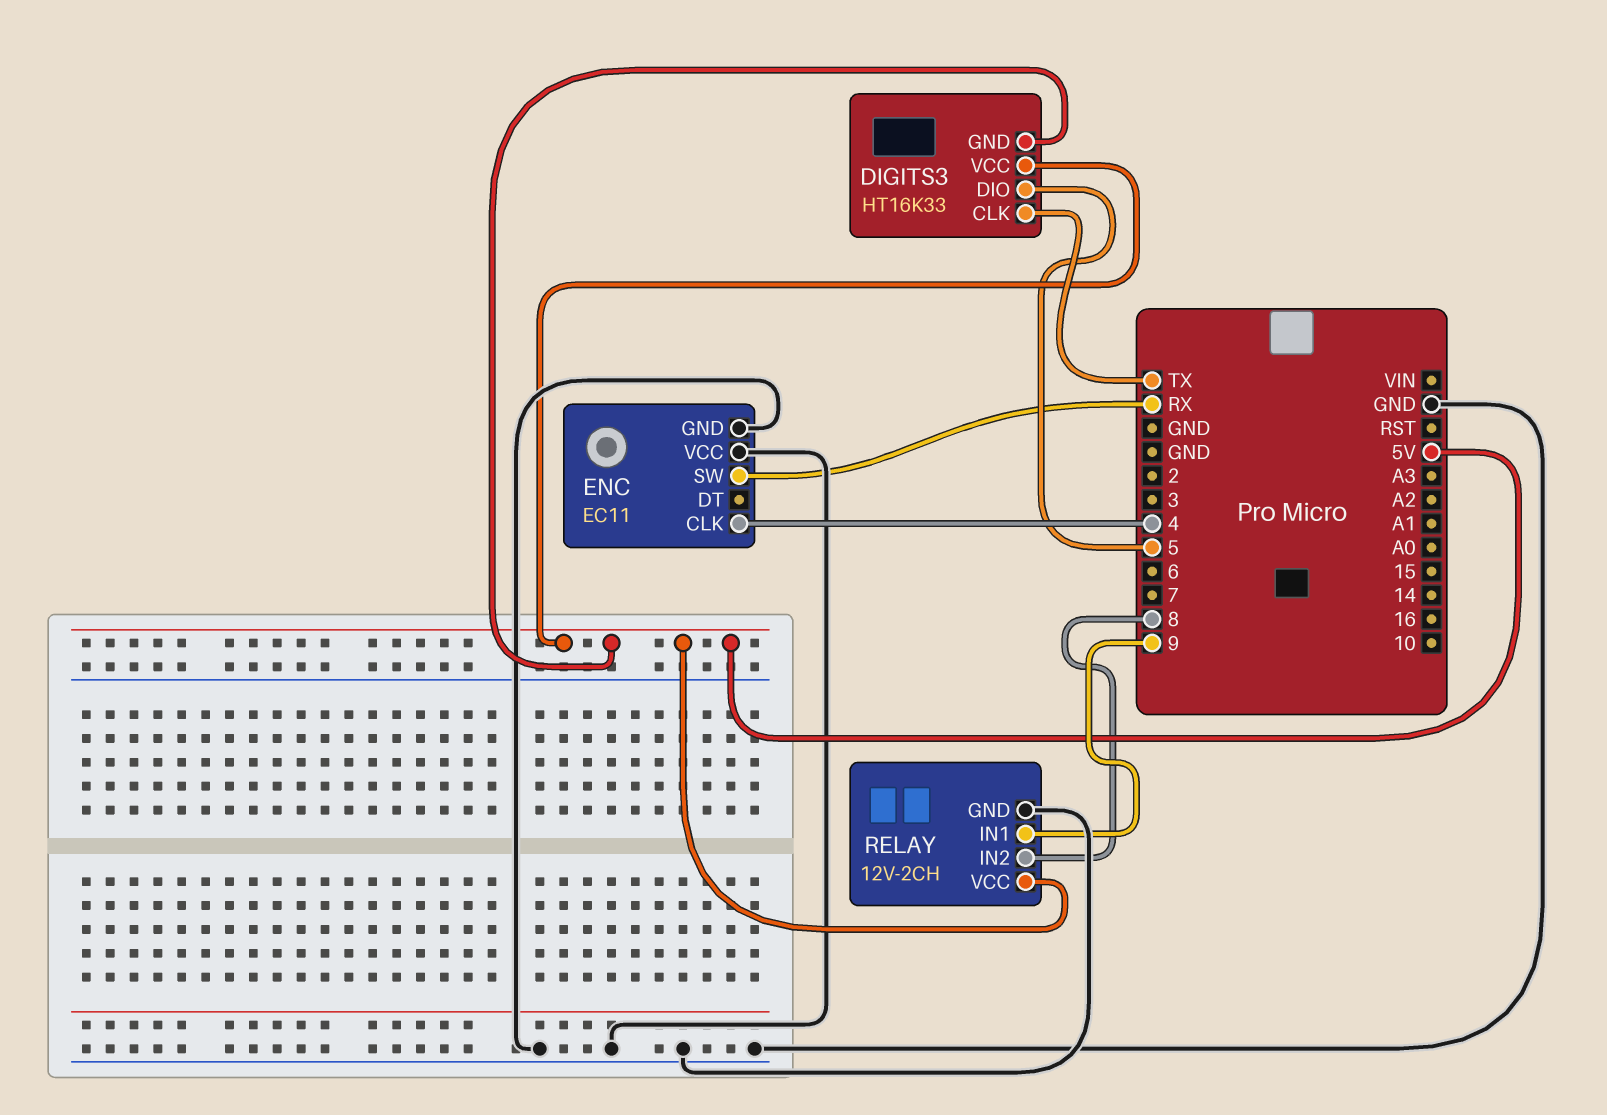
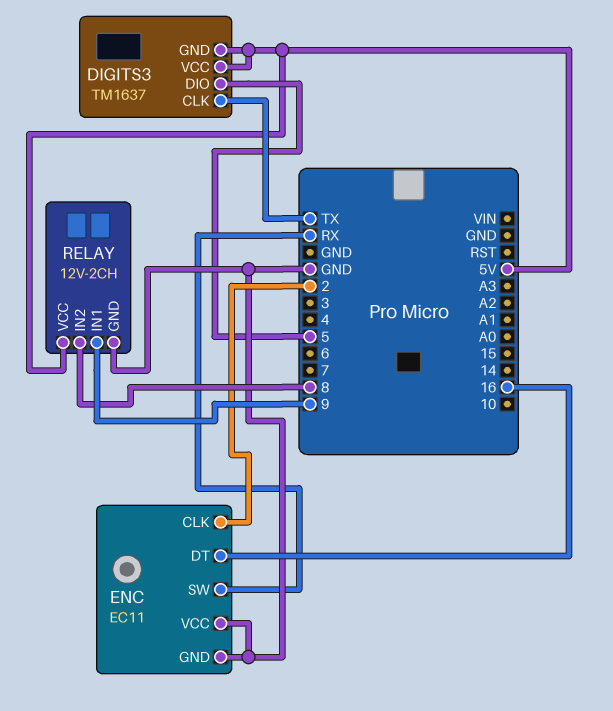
DIGITS3: HT16K33 -> TM1637
ENC pin CLK: 4 -> 2
ENC pin DT: none -> 16

